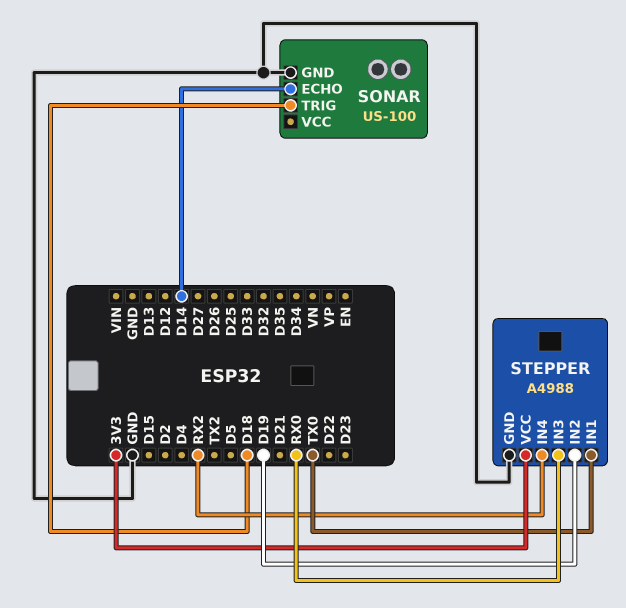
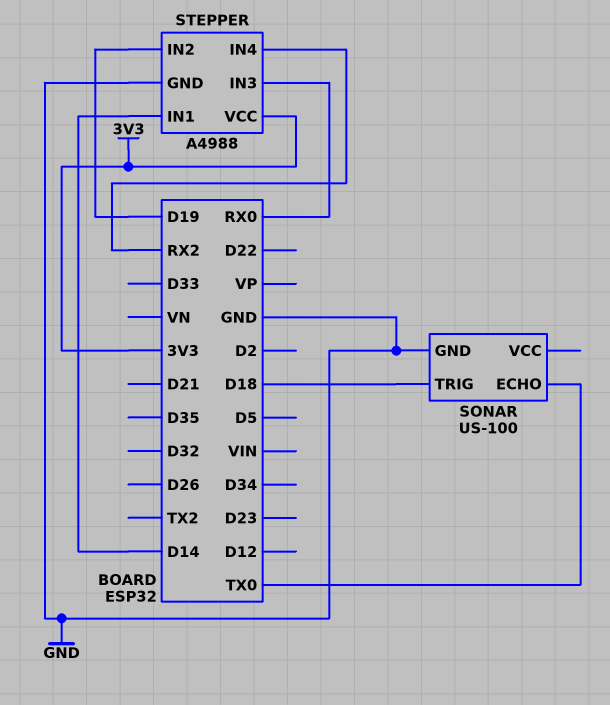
SONAR pin ECHO: D14 -> TX0
STEPPER pin IN1: TX0 -> D14

